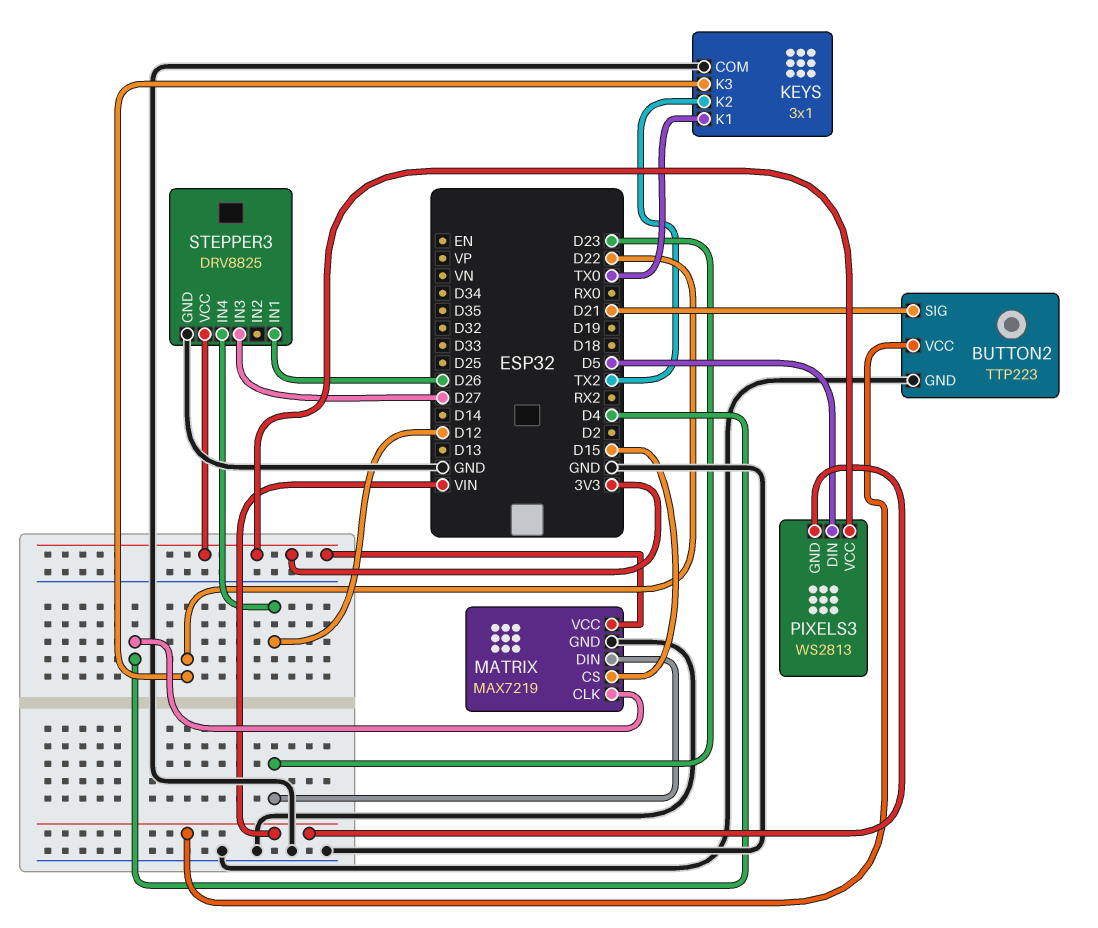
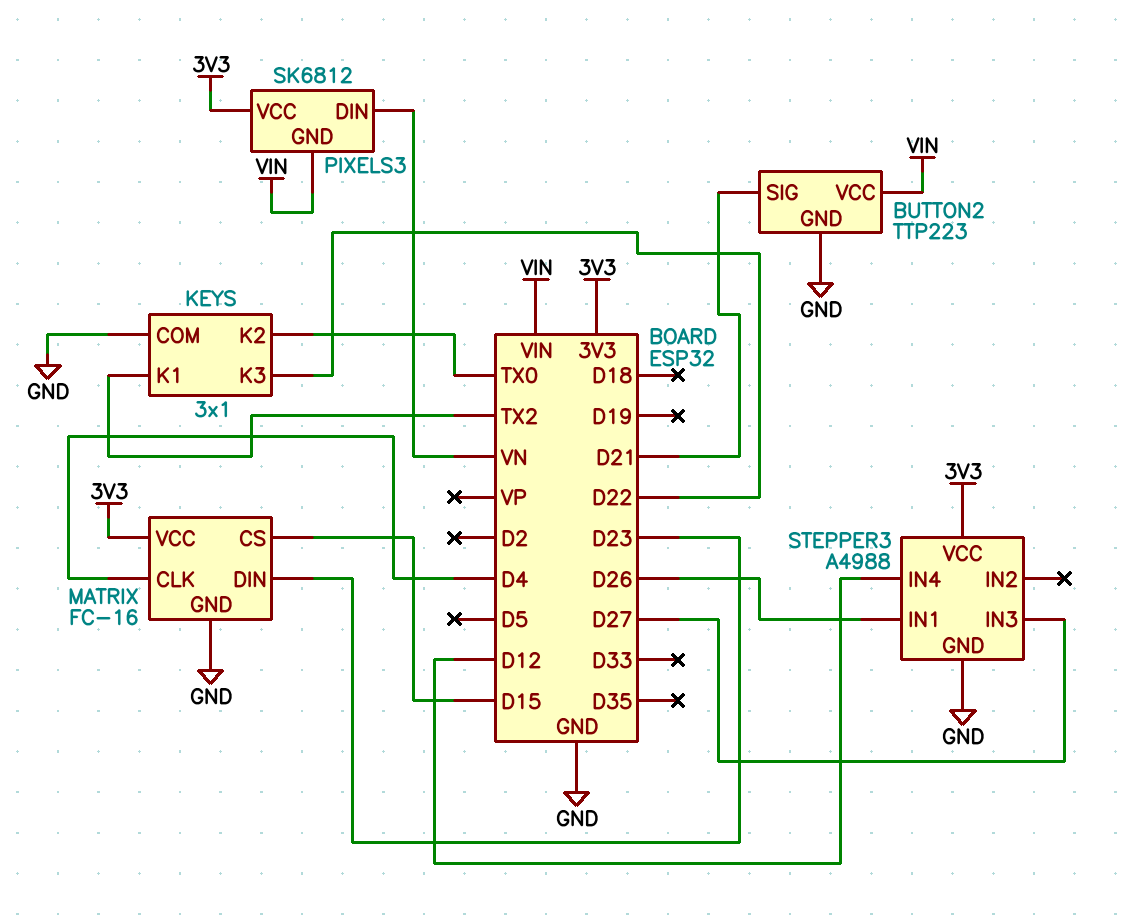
KEYS pin K1: TX0 -> TX2
KEYS pin K2: TX2 -> TX0
MATRIX: MAX7219 -> FC-16
PIXELS3: WS2813 -> SK6812
PIXELS3 pin DIN: D5 -> VN
STEPPER3: DRV8825 -> A4988

